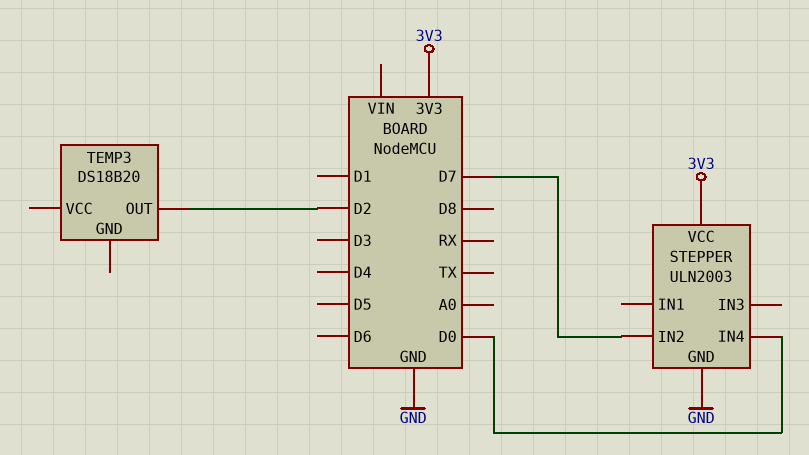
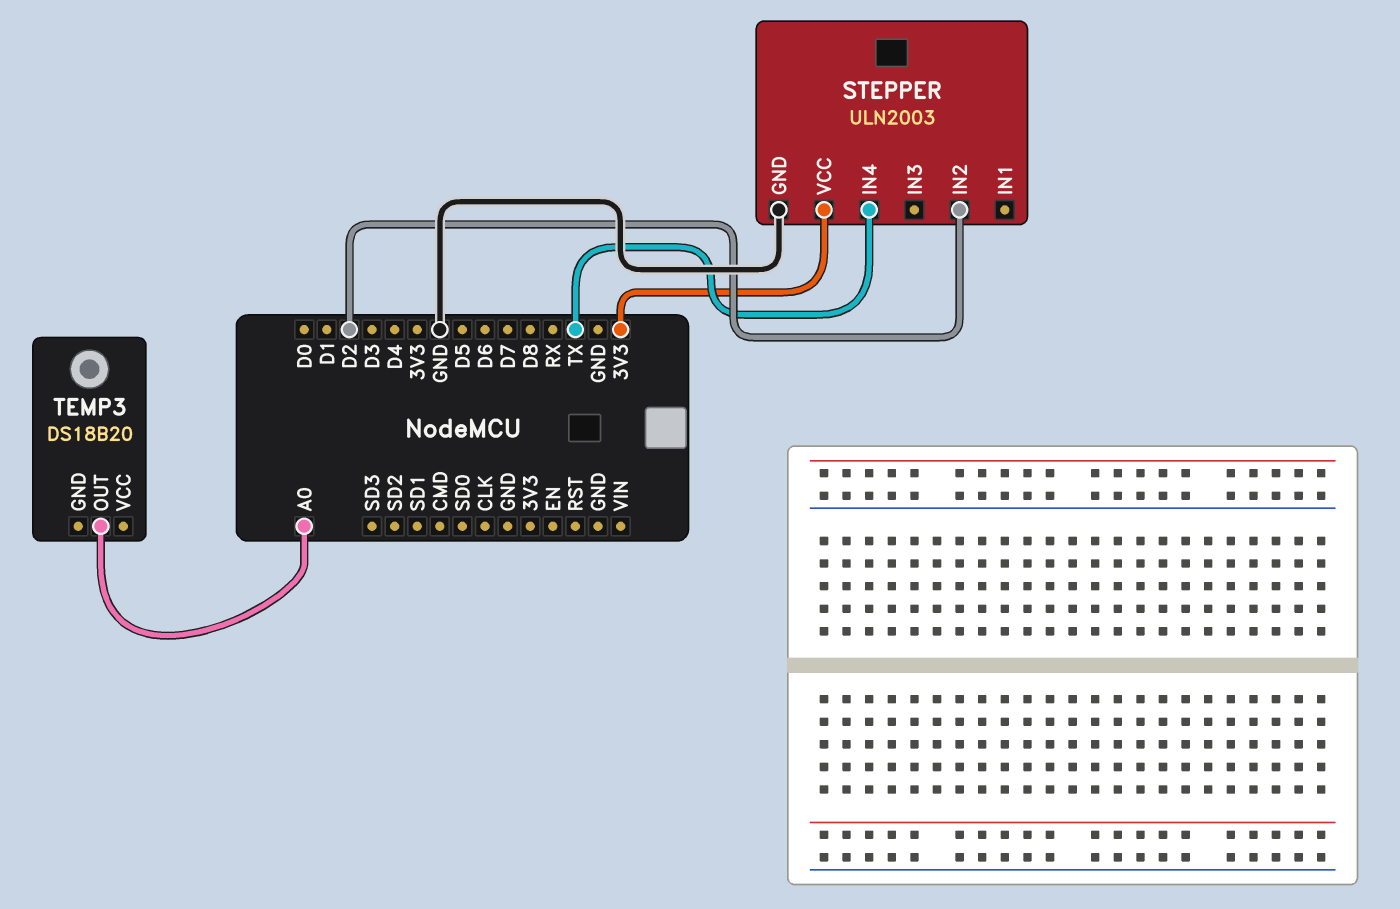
STEPPER pin IN2: D7 -> D2
STEPPER pin IN4: D0 -> TX
TEMP3 pin OUT: D2 -> A0

